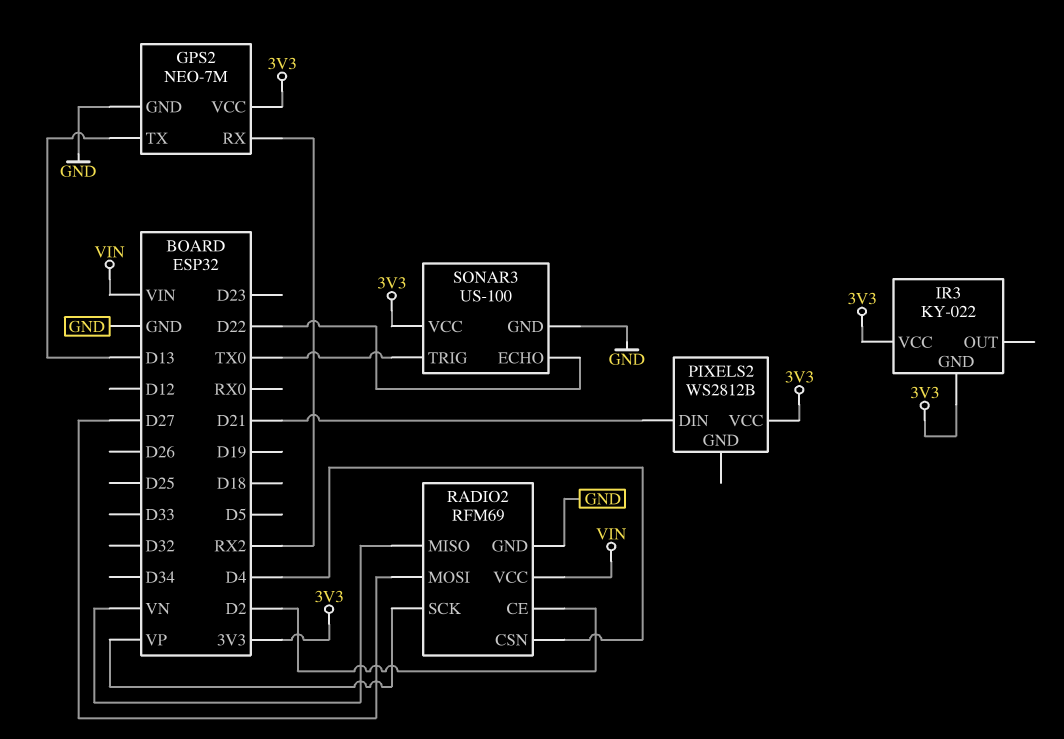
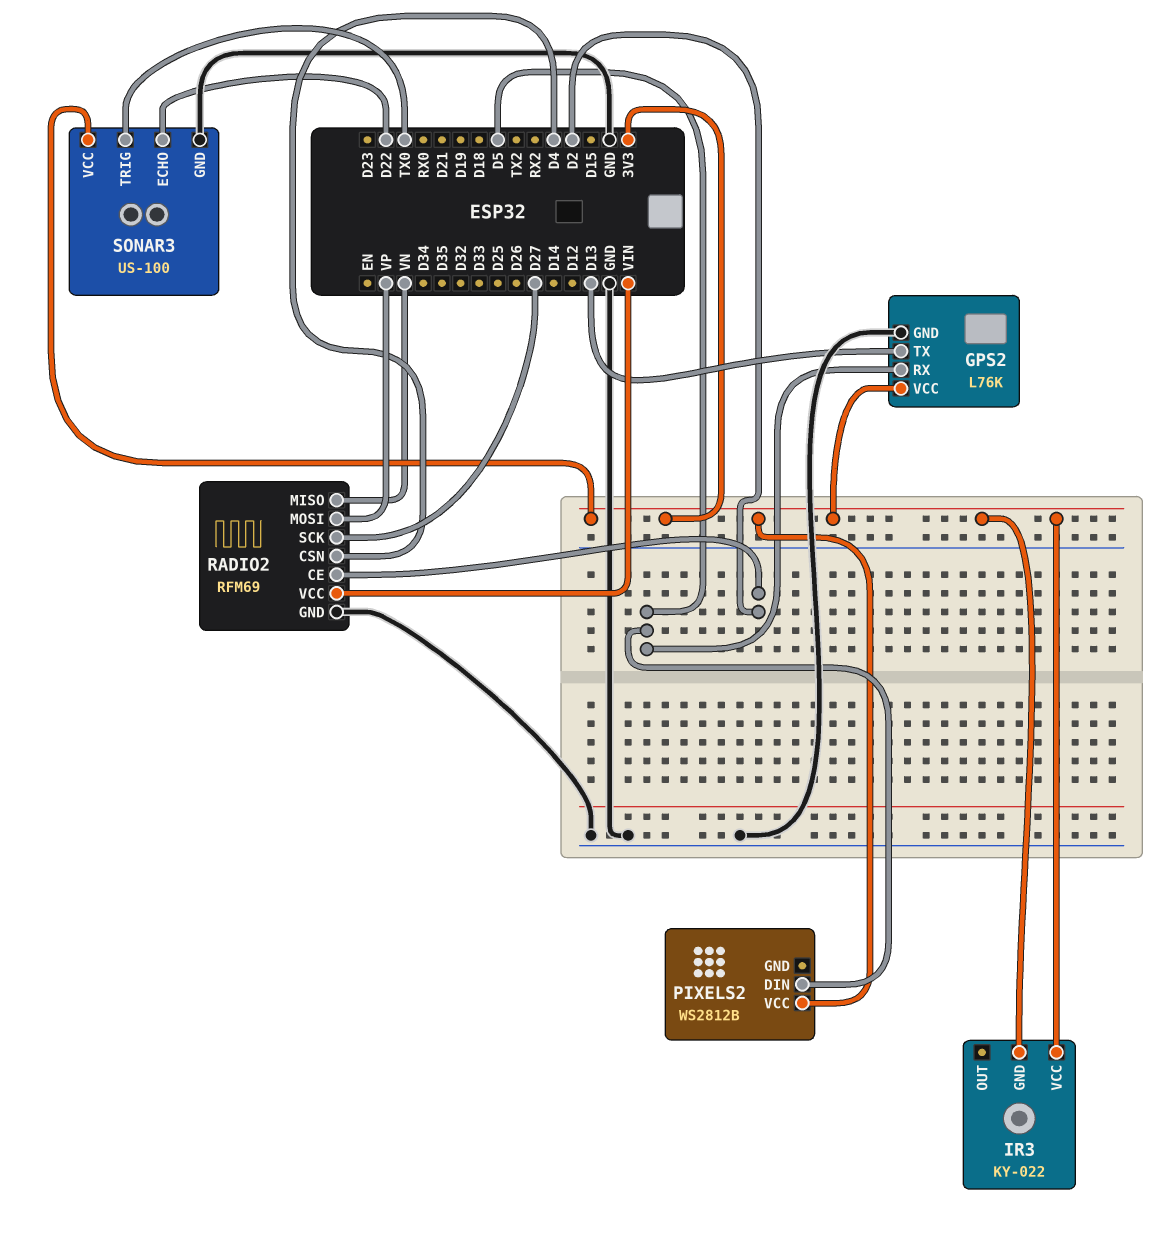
GPS2: NEO-7M -> L76K
GPS2 pin RX: RX2 -> D5
PIXELS2 pin DIN: D21 -> D5
RADIO2 pin MOSI: D27 -> VP
RADIO2 pin SCK: VP -> D27

